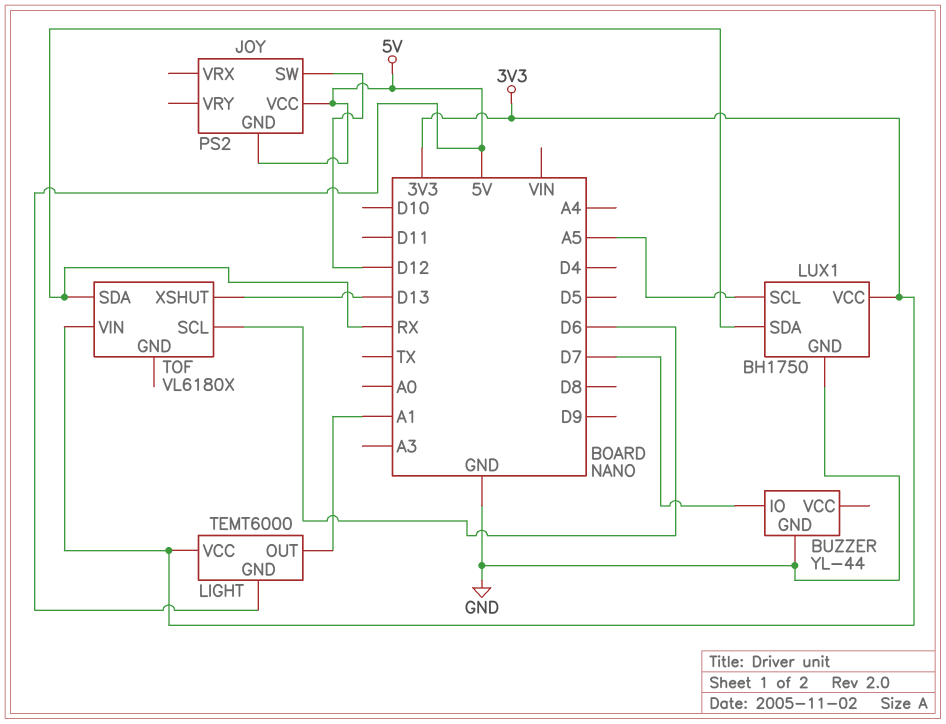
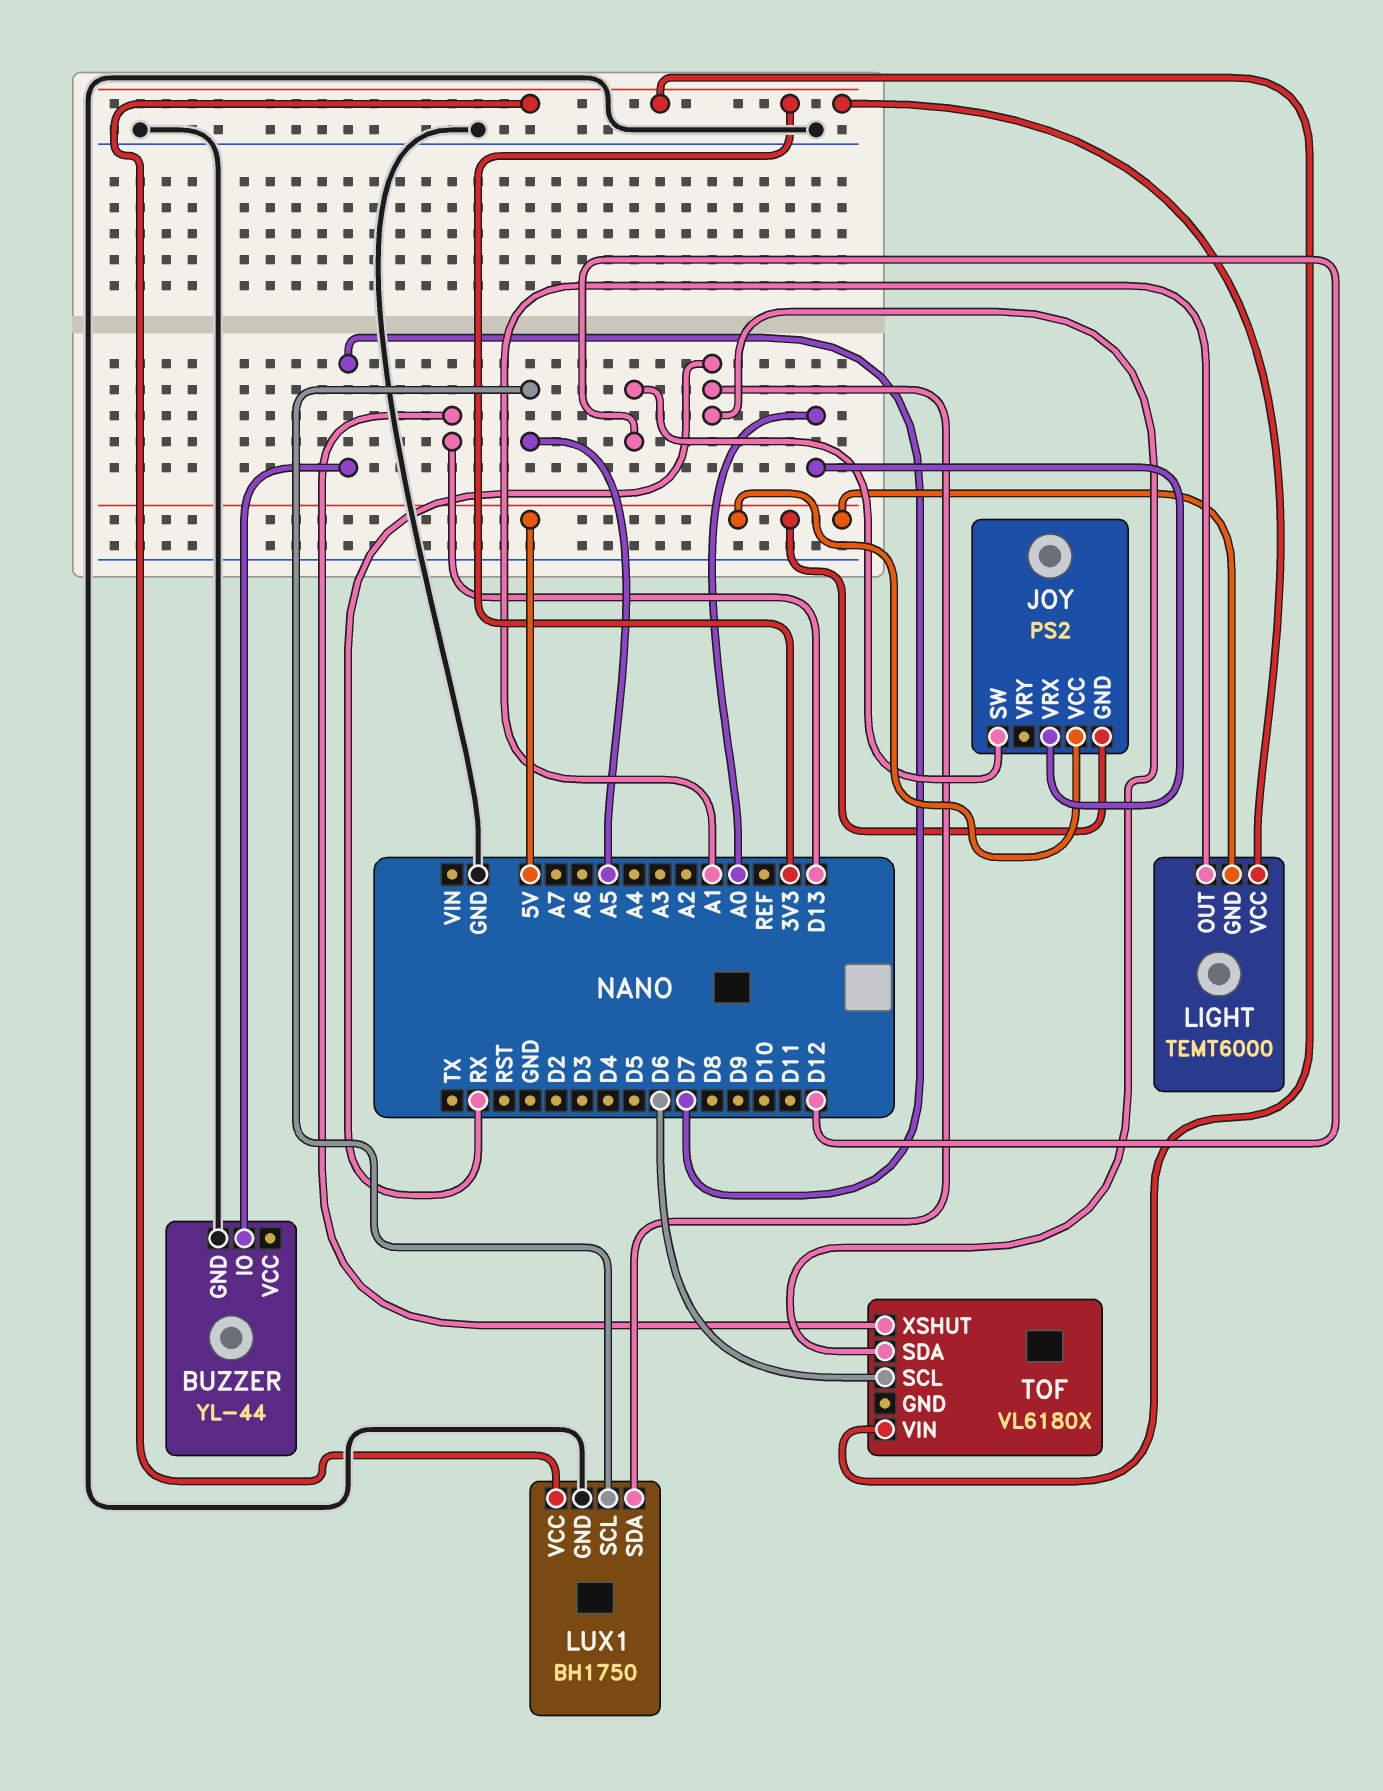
JOY pin VRX: none -> A0

